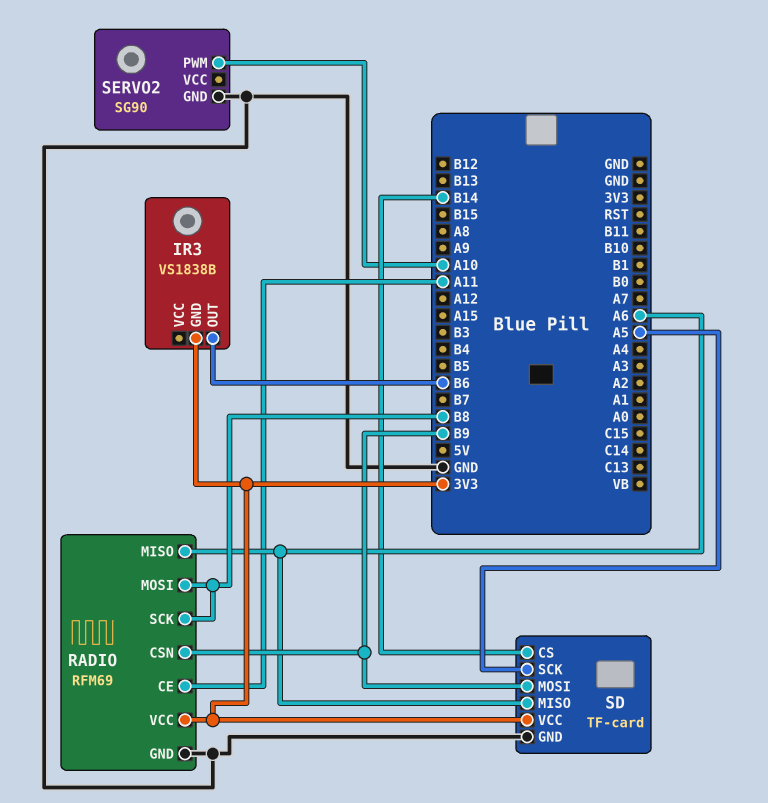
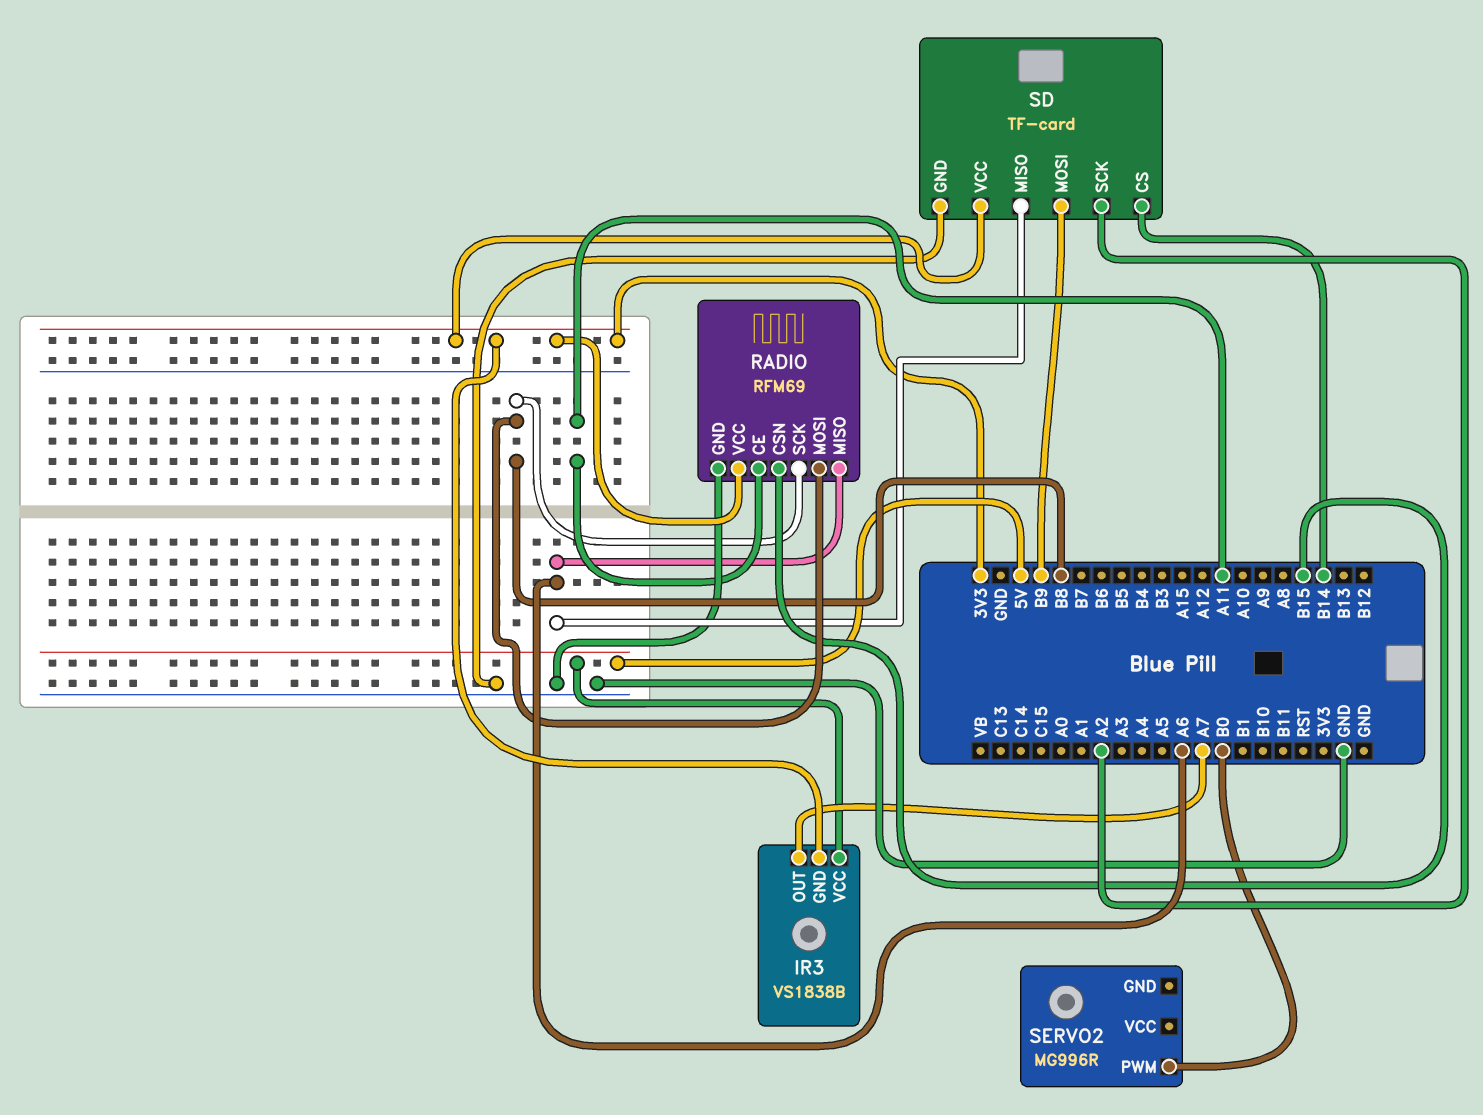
IR3 pin OUT: B6 -> A7
IR3 pin VCC: none -> 5V
RADIO pin CSN: B9 -> B15
SD pin SCK: A5 -> A2
SERVO2: SG90 -> MG996R
SERVO2 pin GND: GND -> none
SERVO2 pin PWM: A10 -> B0

